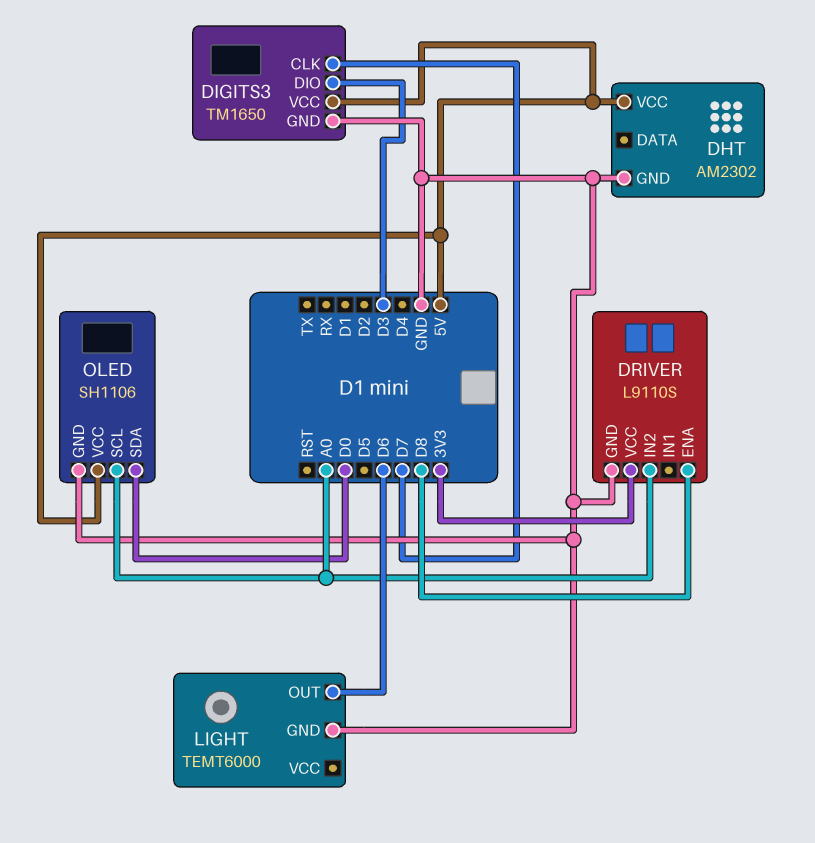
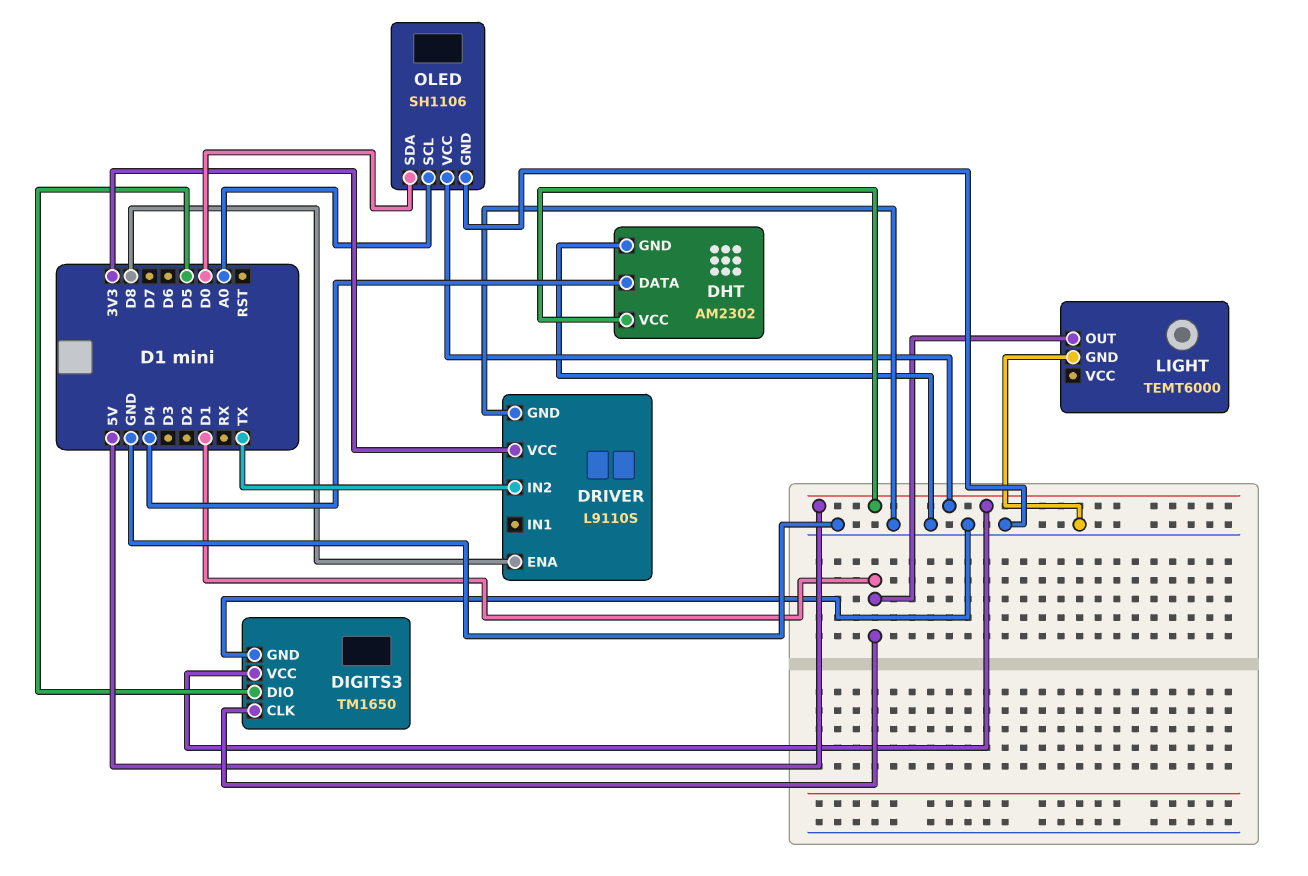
DHT pin DATA: none -> D4
DIGITS3 pin CLK: D7 -> D1
DIGITS3 pin DIO: D3 -> D5
DRIVER pin IN2: A0 -> TX
LIGHT pin OUT: D6 -> D1

